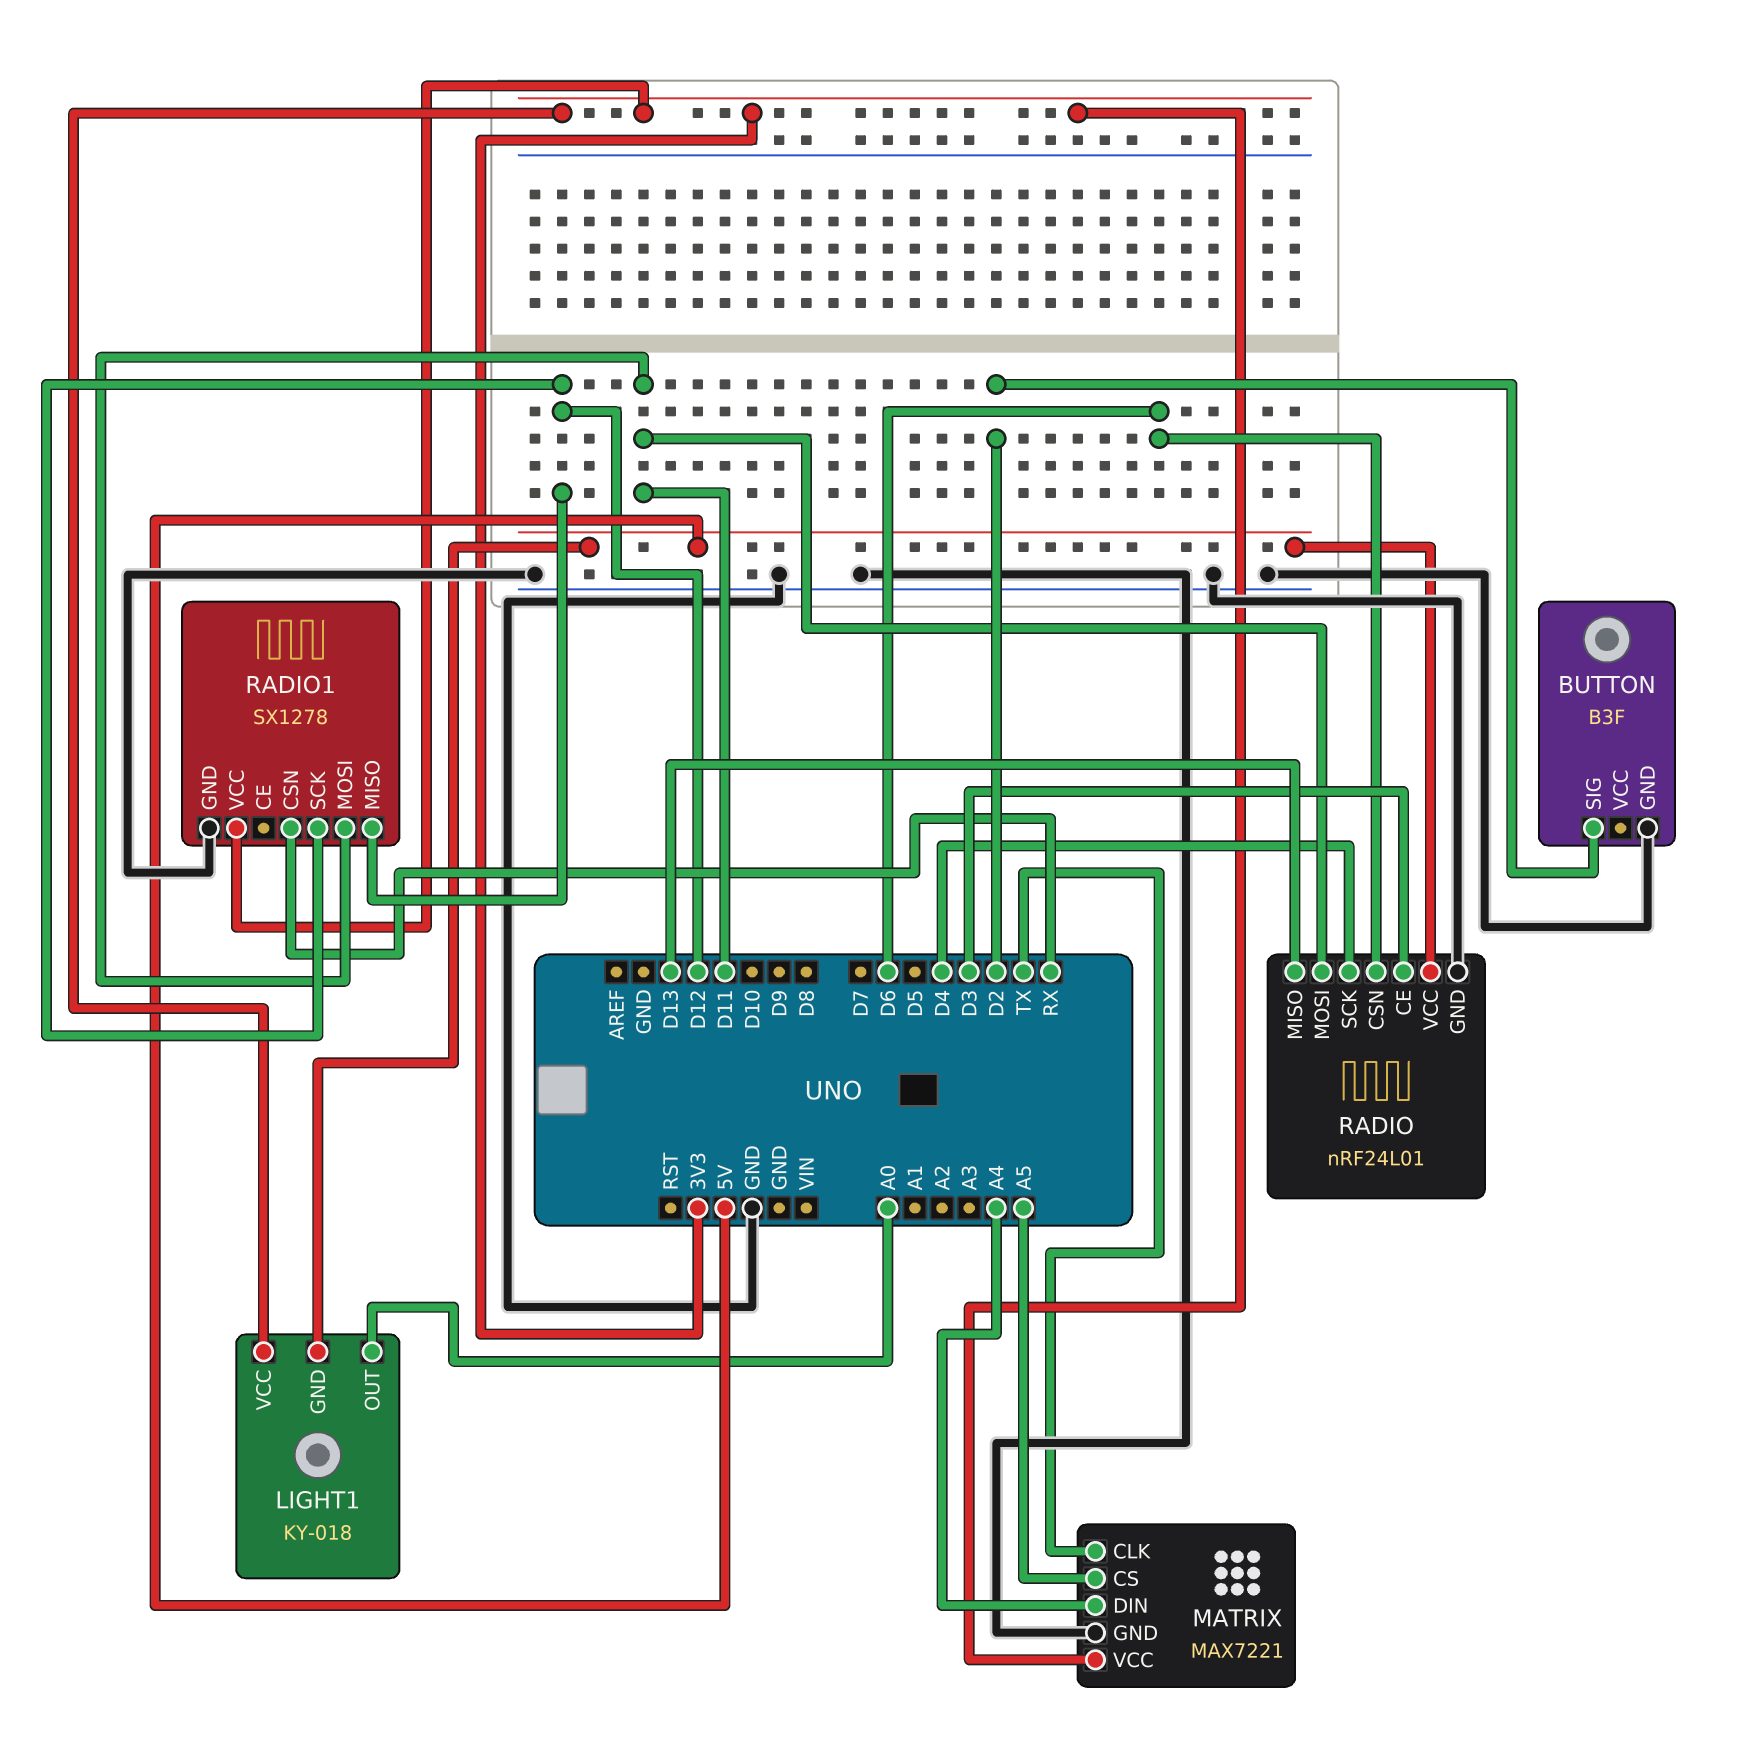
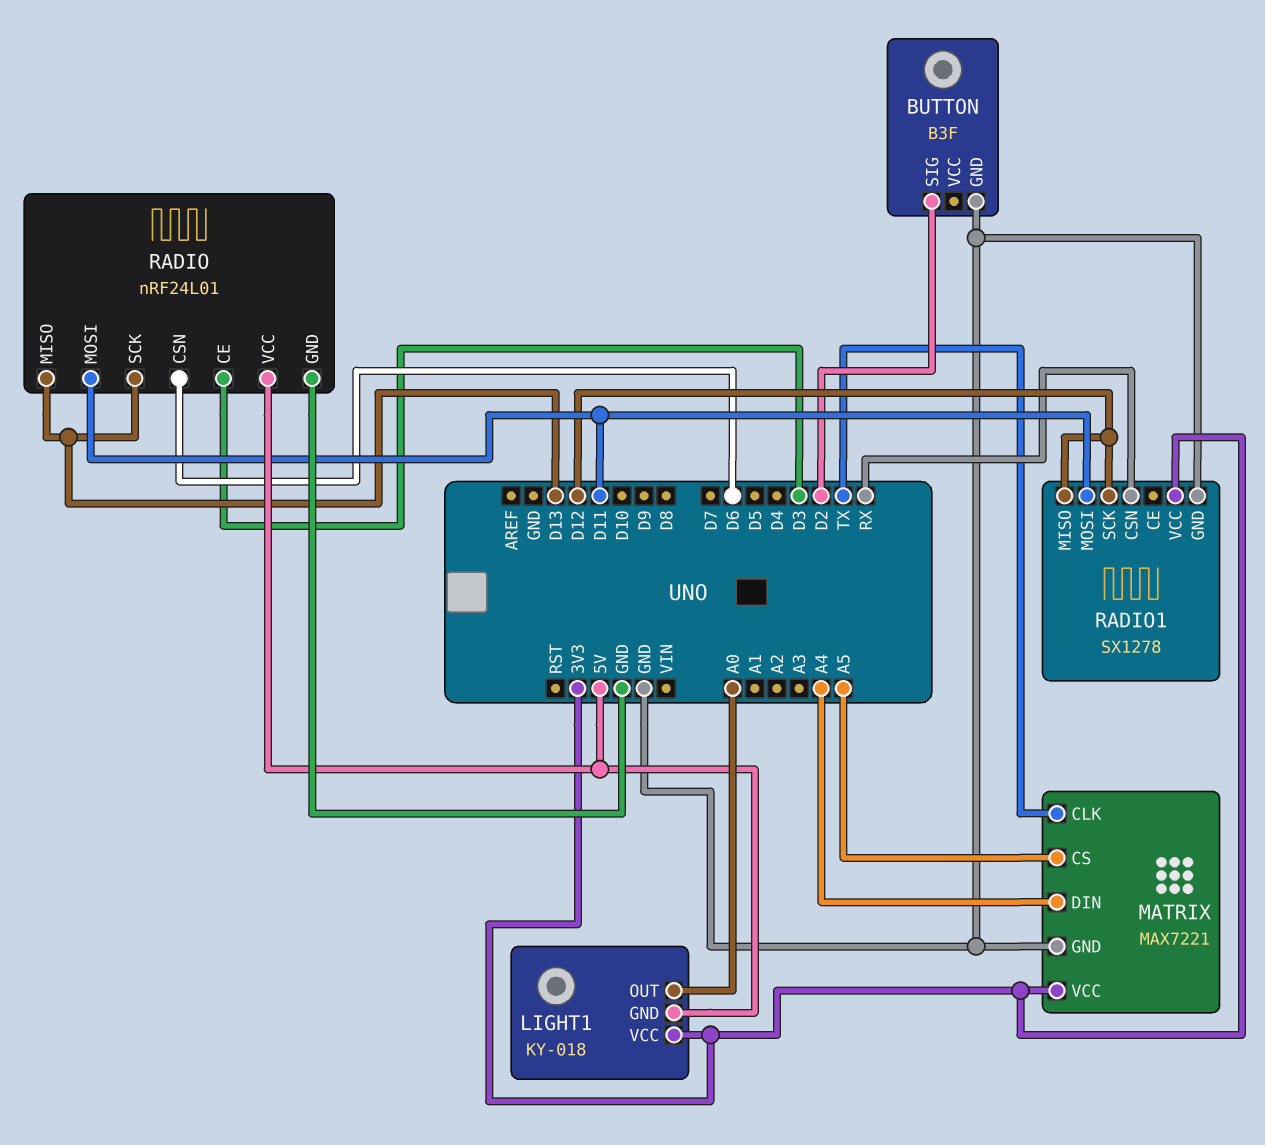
RADIO pin SCK: D4 -> D13

